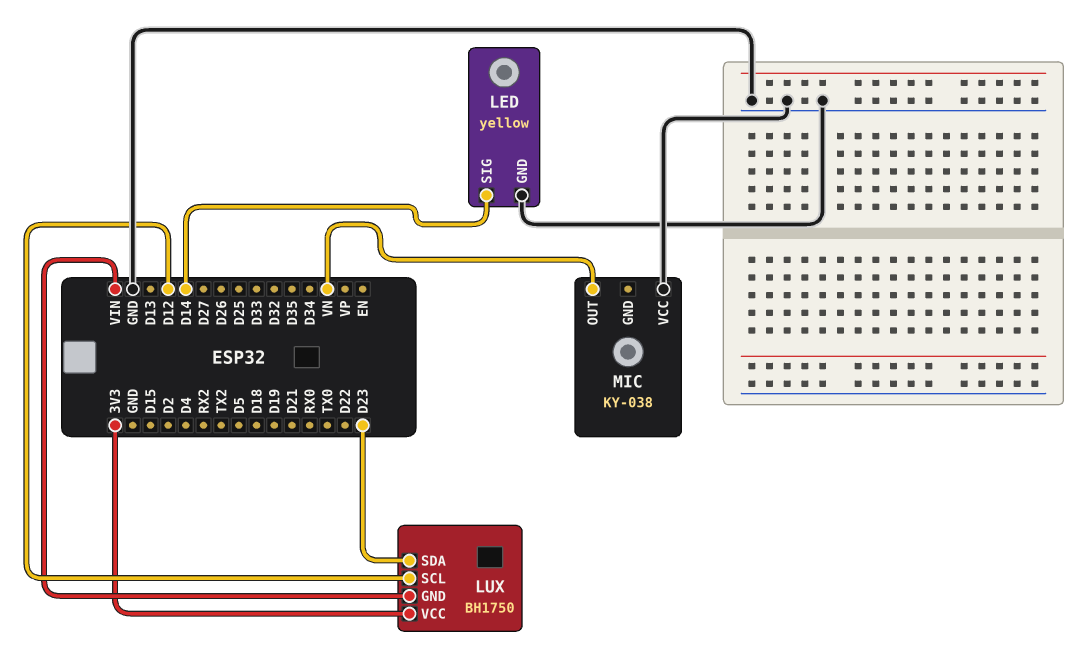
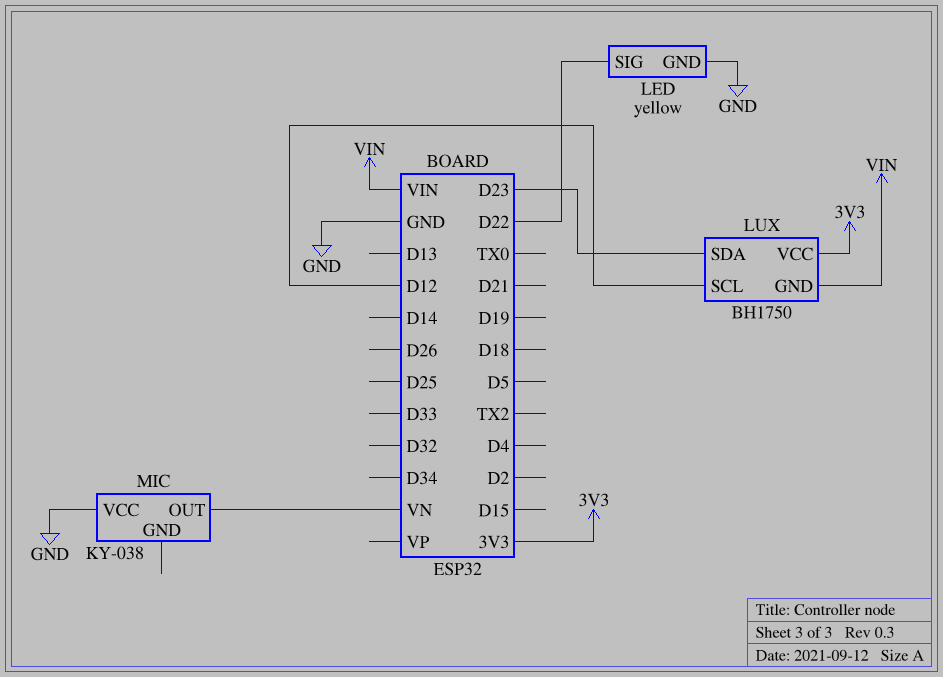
LED pin SIG: D14 -> D22

